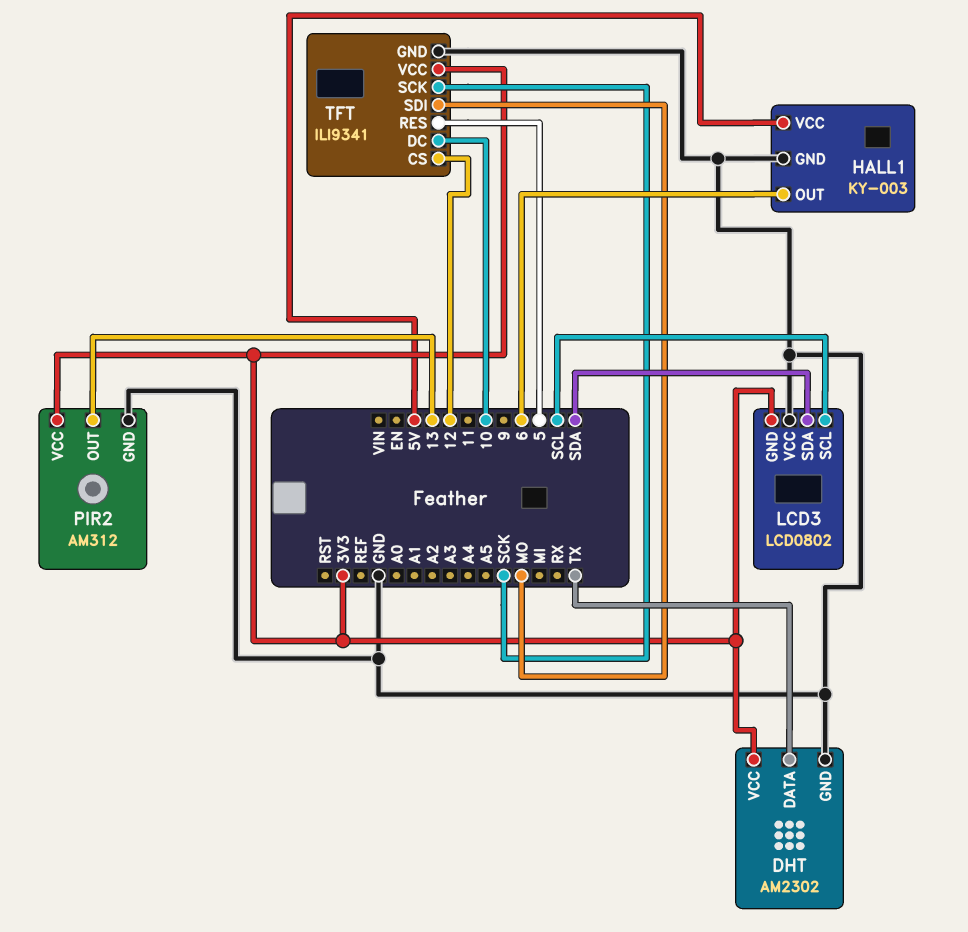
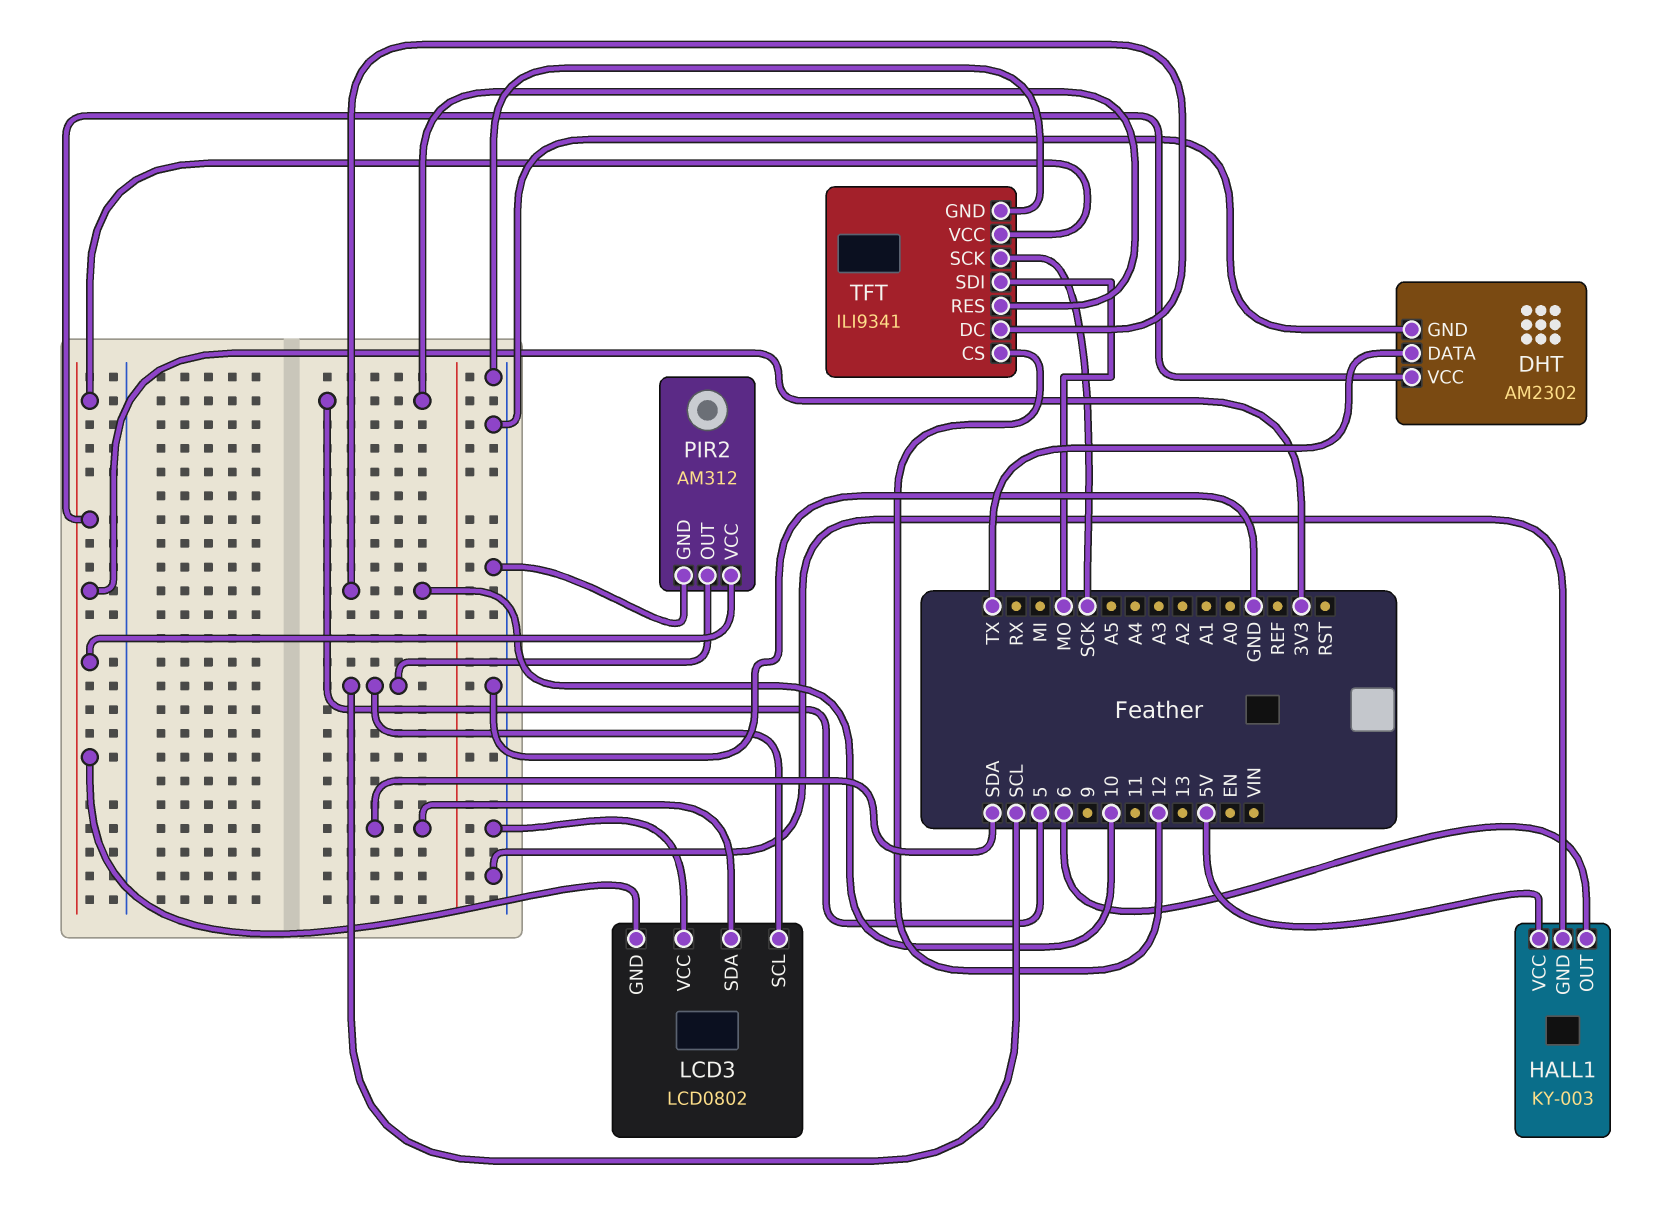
PIR2 pin OUT: 13 -> SCL

